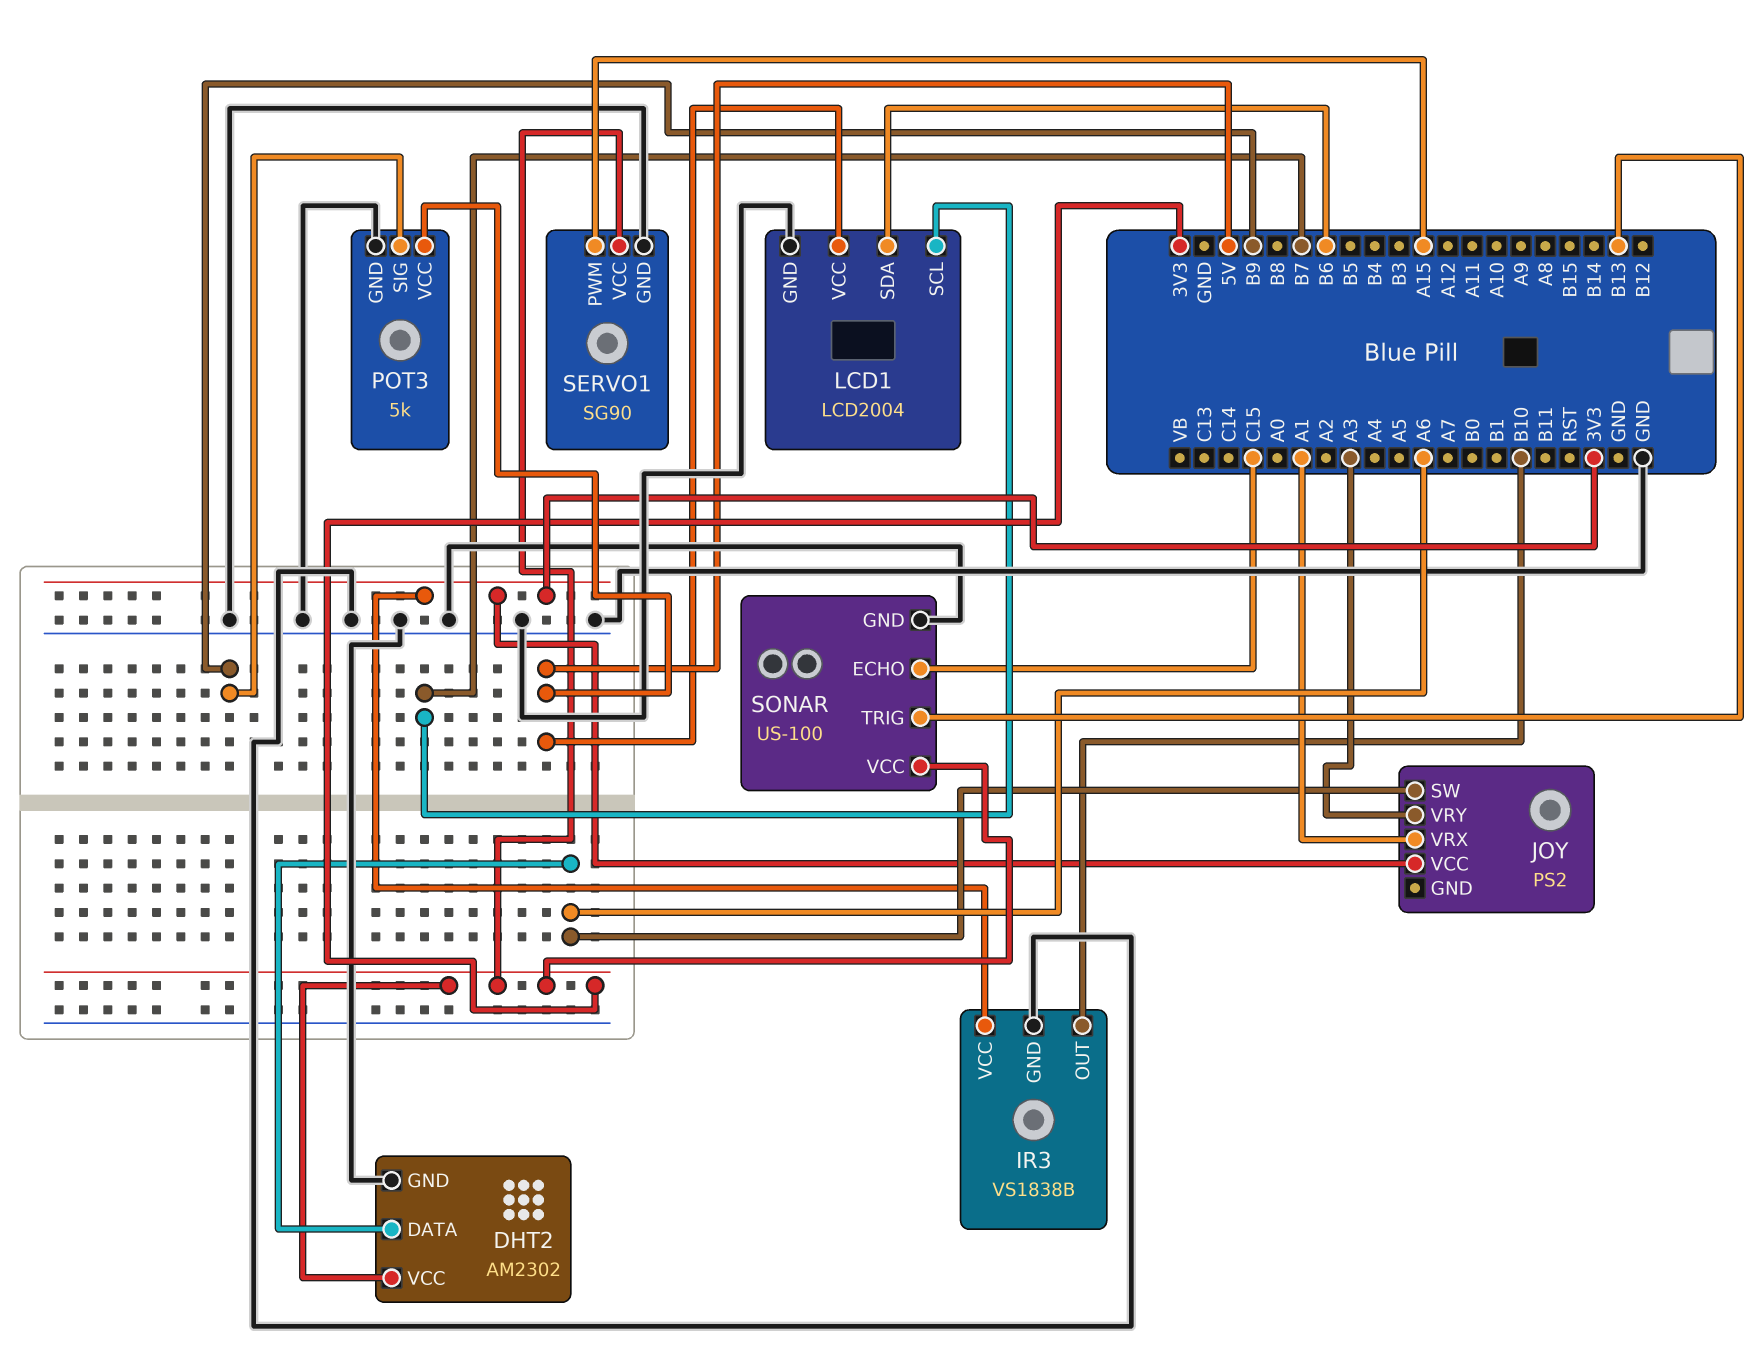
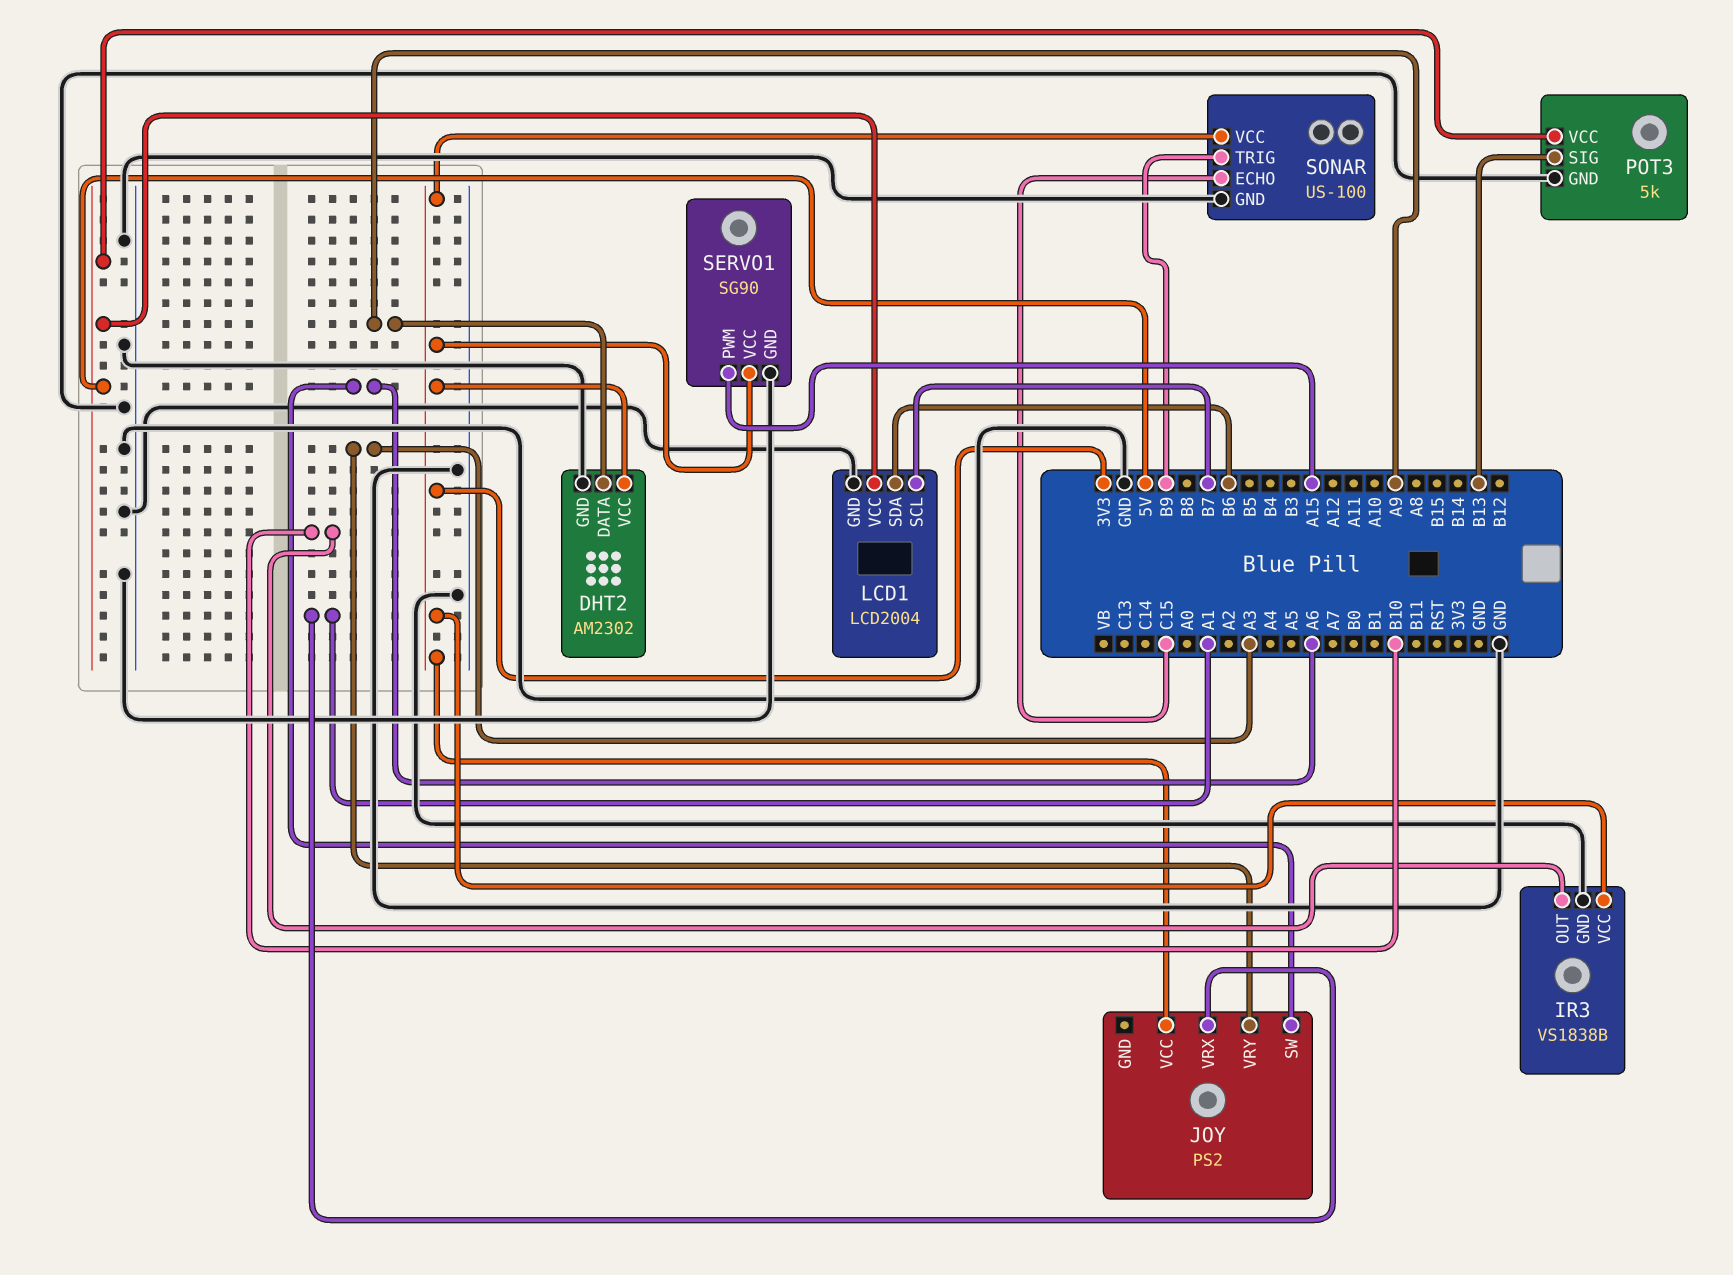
DHT2 pin DATA: A6 -> A9
POT3 pin SIG: B9 -> B13
SONAR pin TRIG: B13 -> B9

